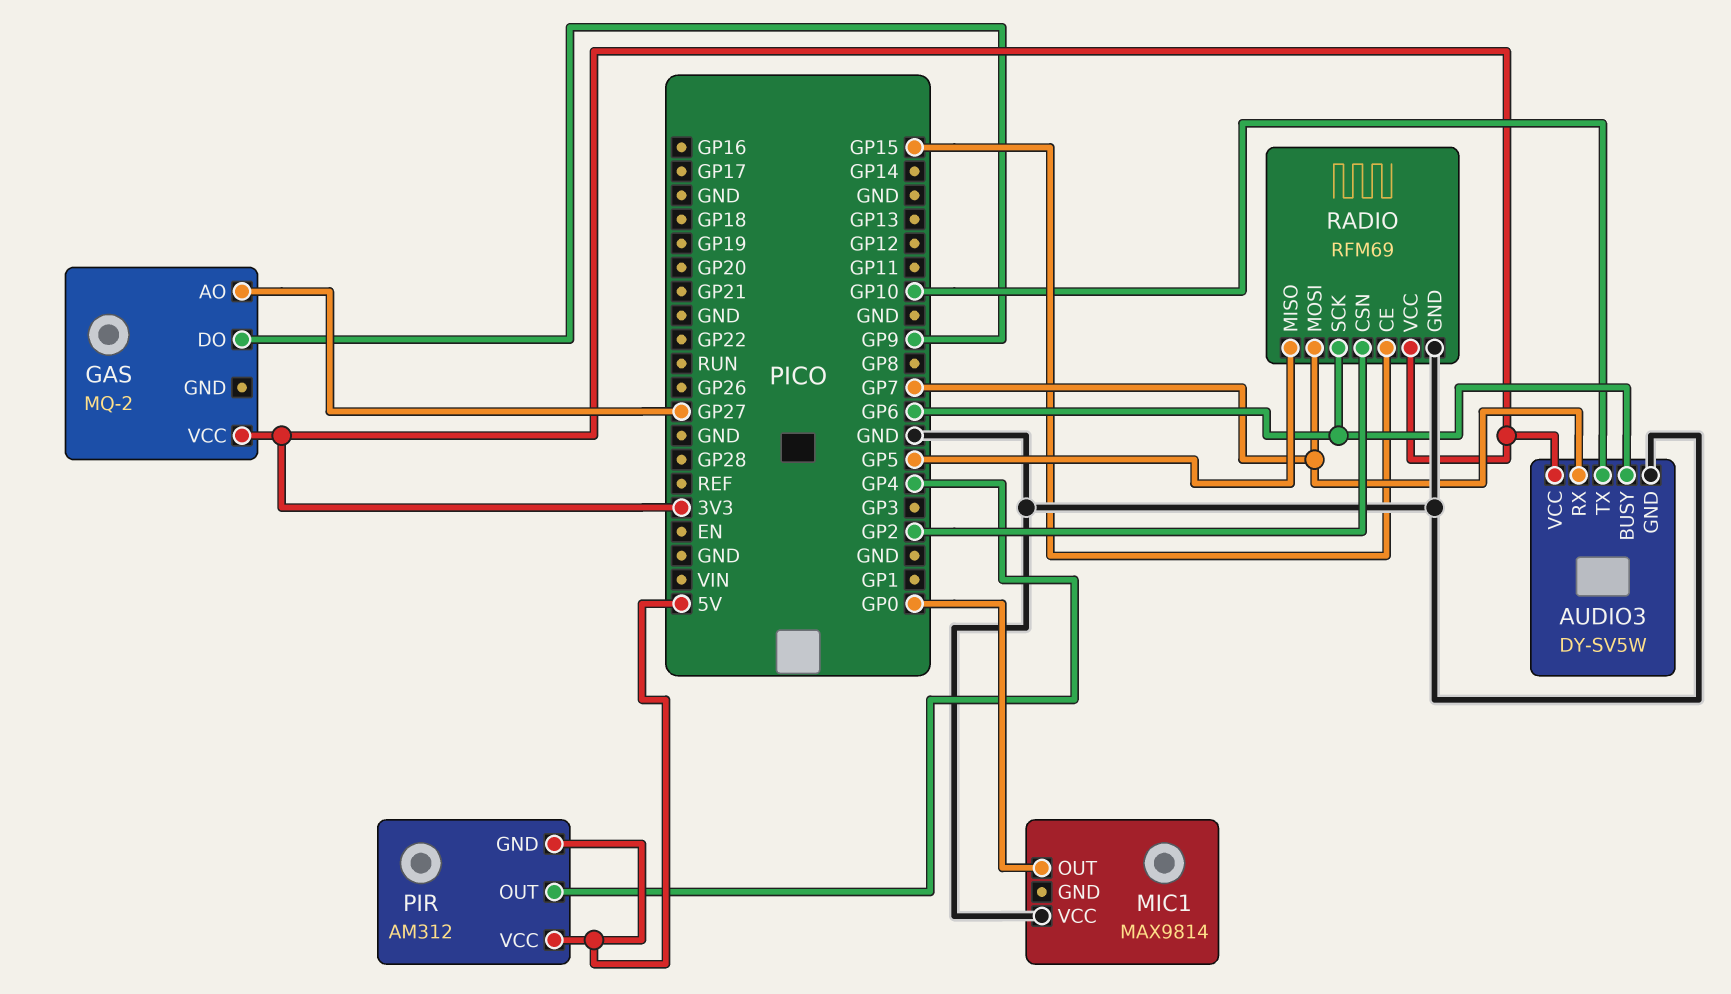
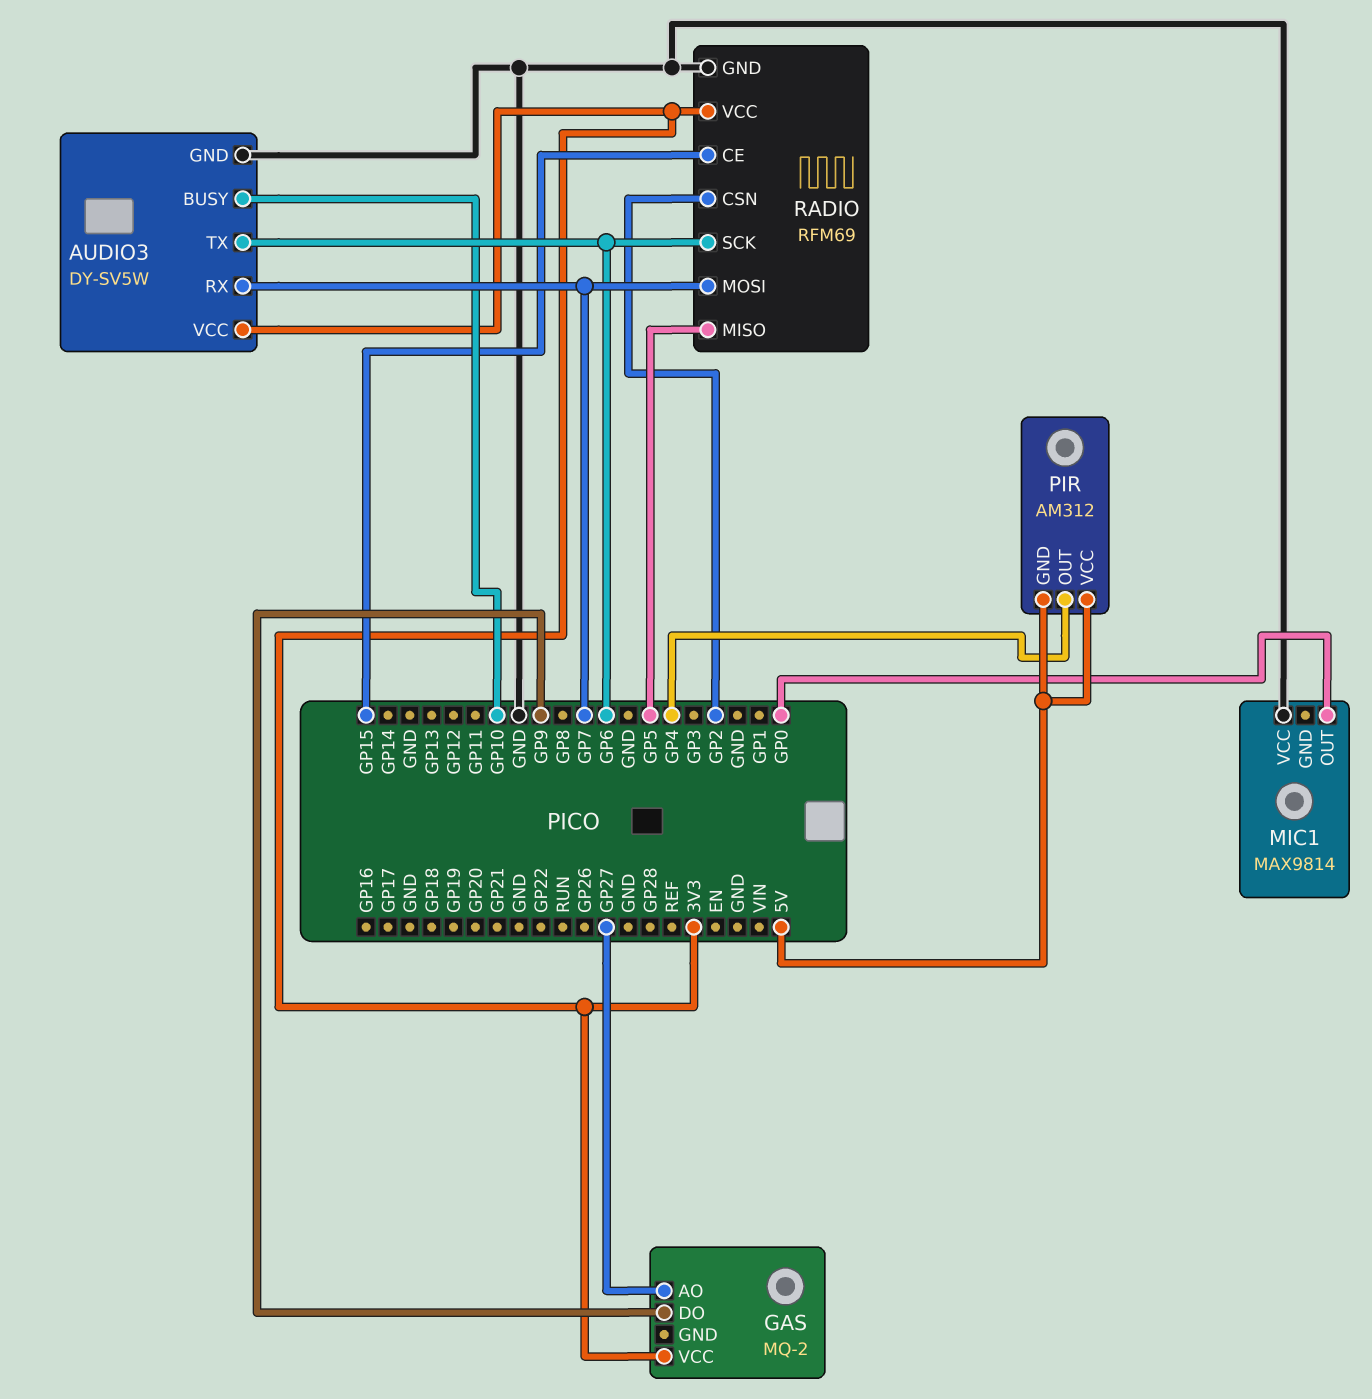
AUDIO3 pin BUSY: GP6 -> GP10
AUDIO3 pin TX: GP10 -> GP6

